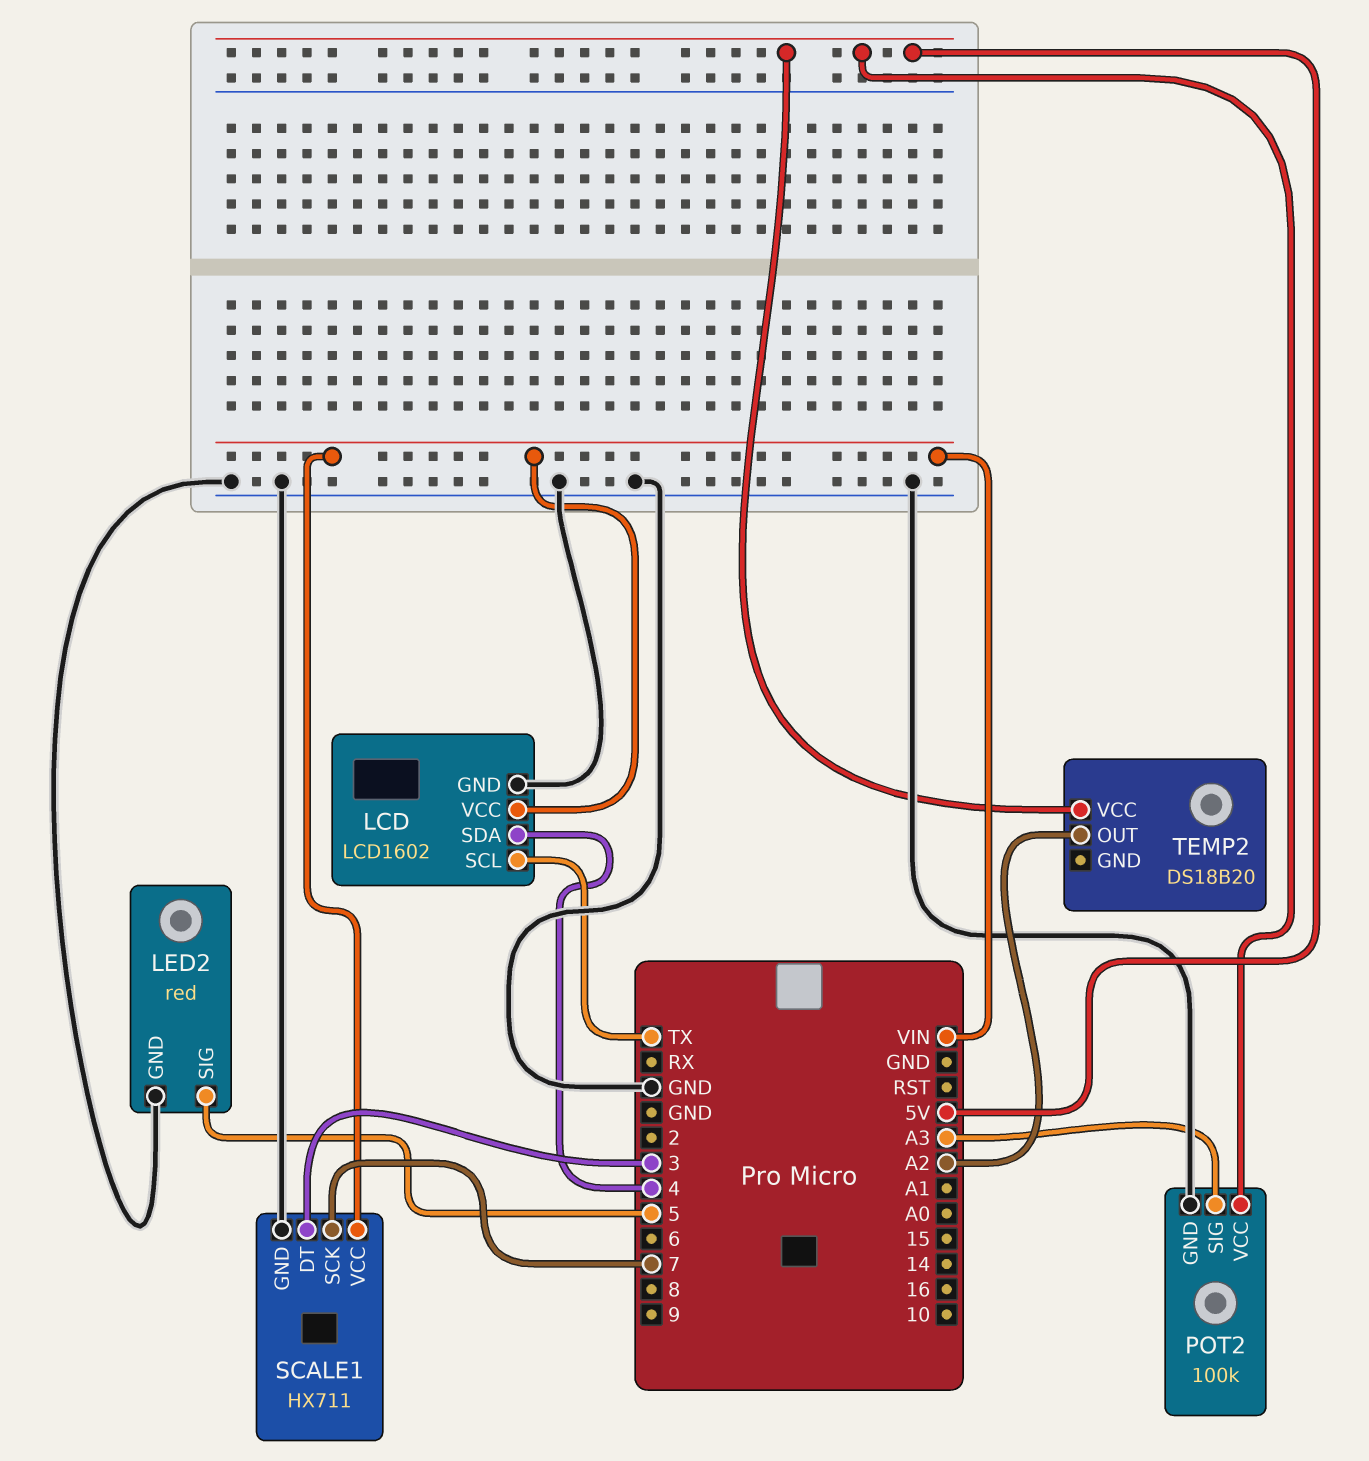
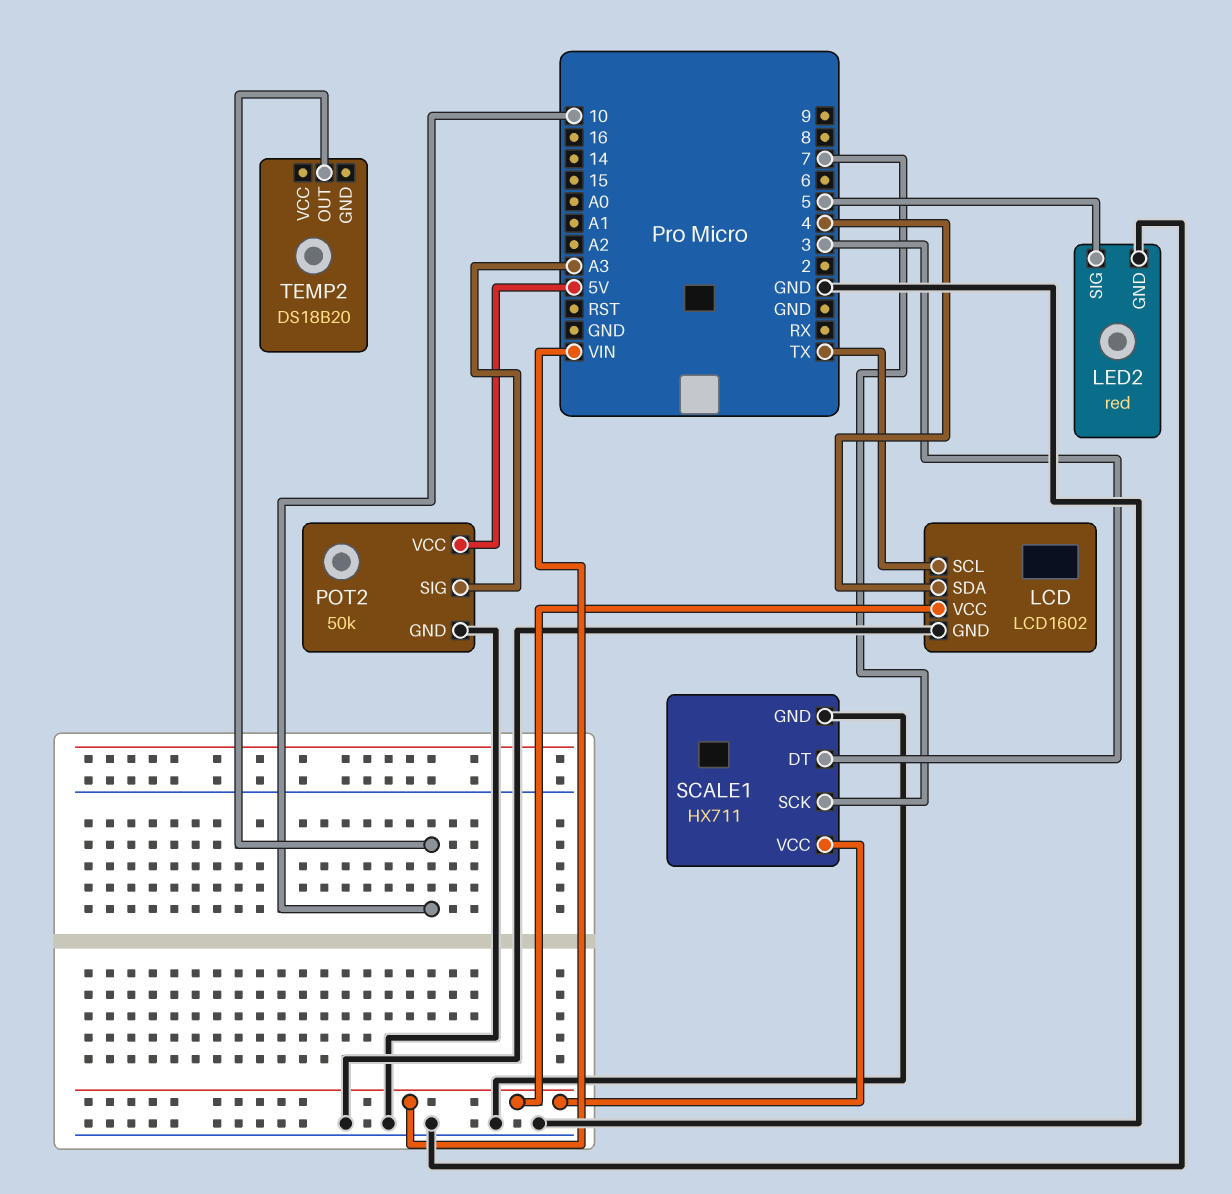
POT2: 100k -> 50k
TEMP2 pin OUT: A2 -> 10
TEMP2 pin VCC: 5V -> none

